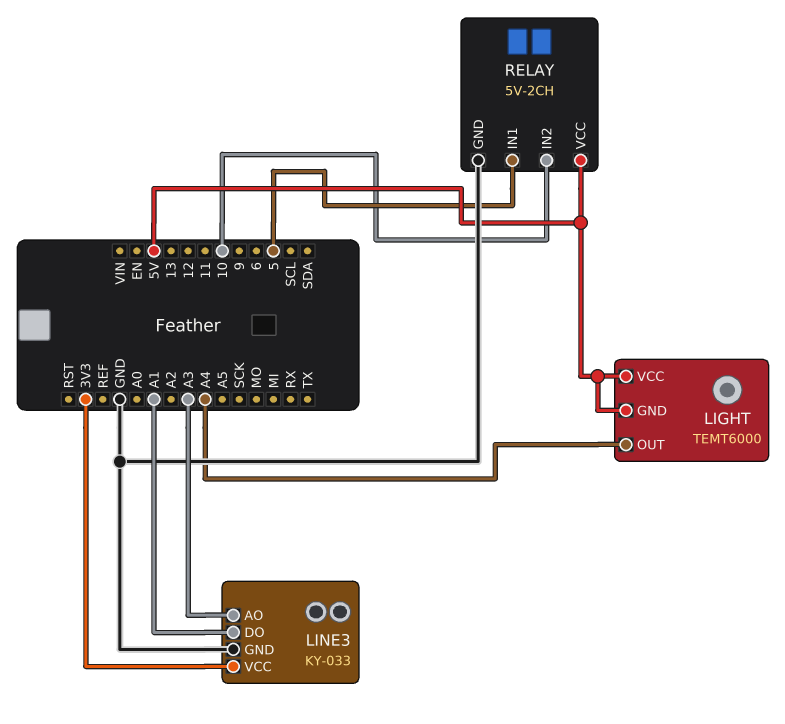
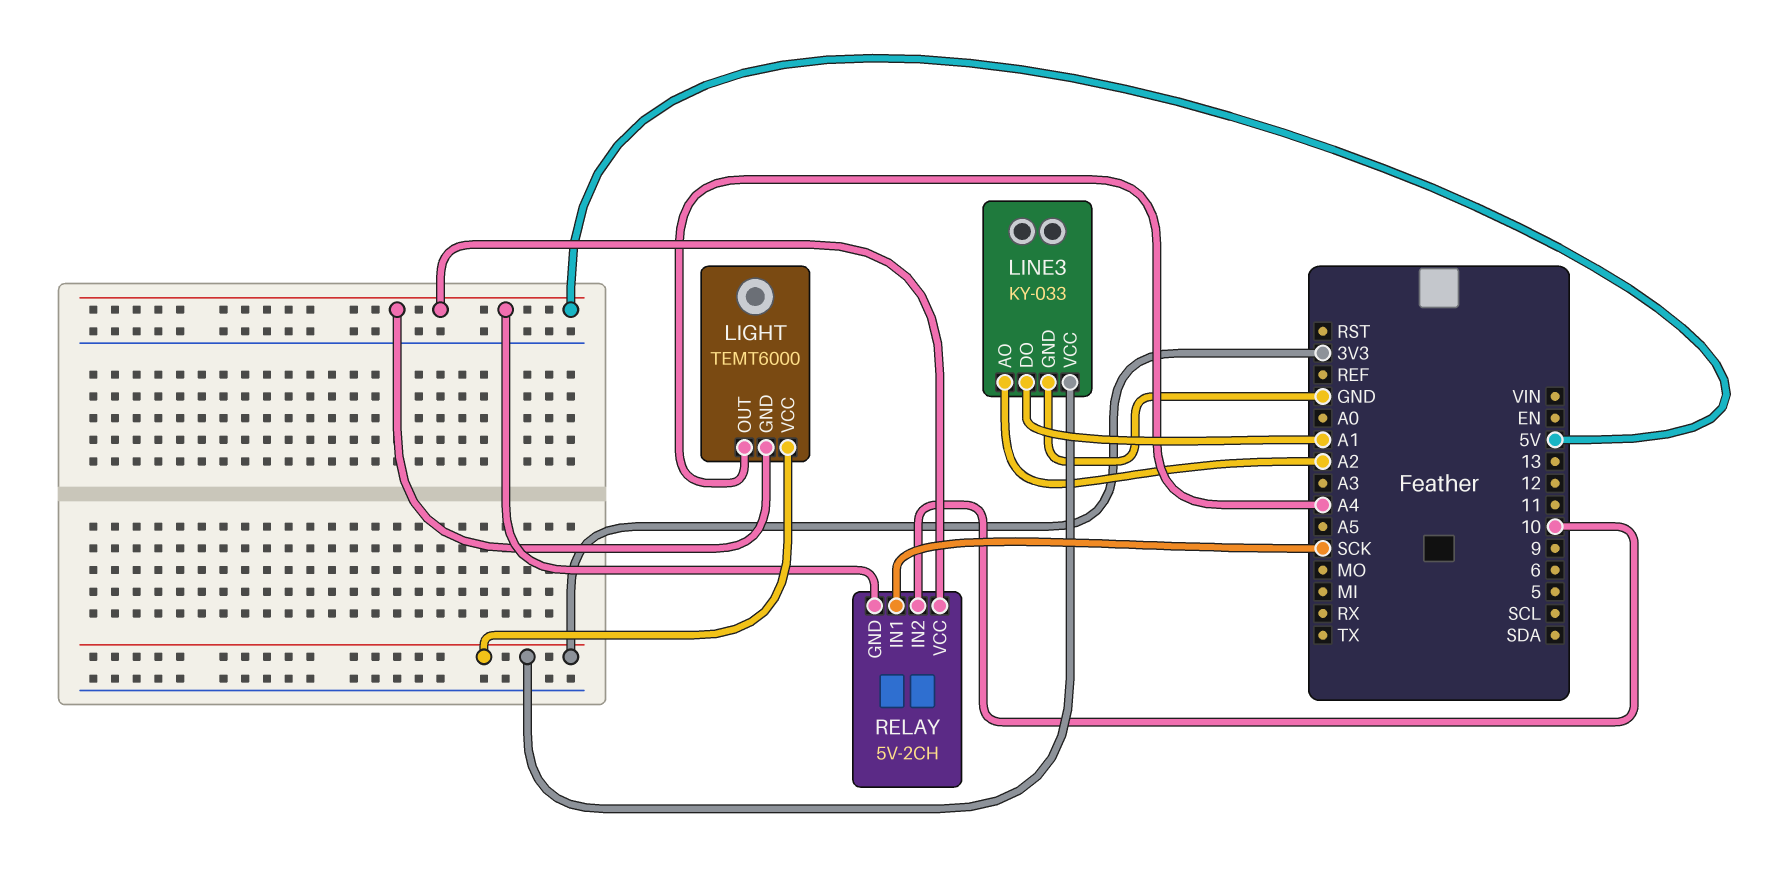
LIGHT pin VCC: 5V -> 3V3
LINE3 pin AO: A3 -> A2
RELAY pin GND: GND -> 5V
RELAY pin IN1: 5 -> SCK

